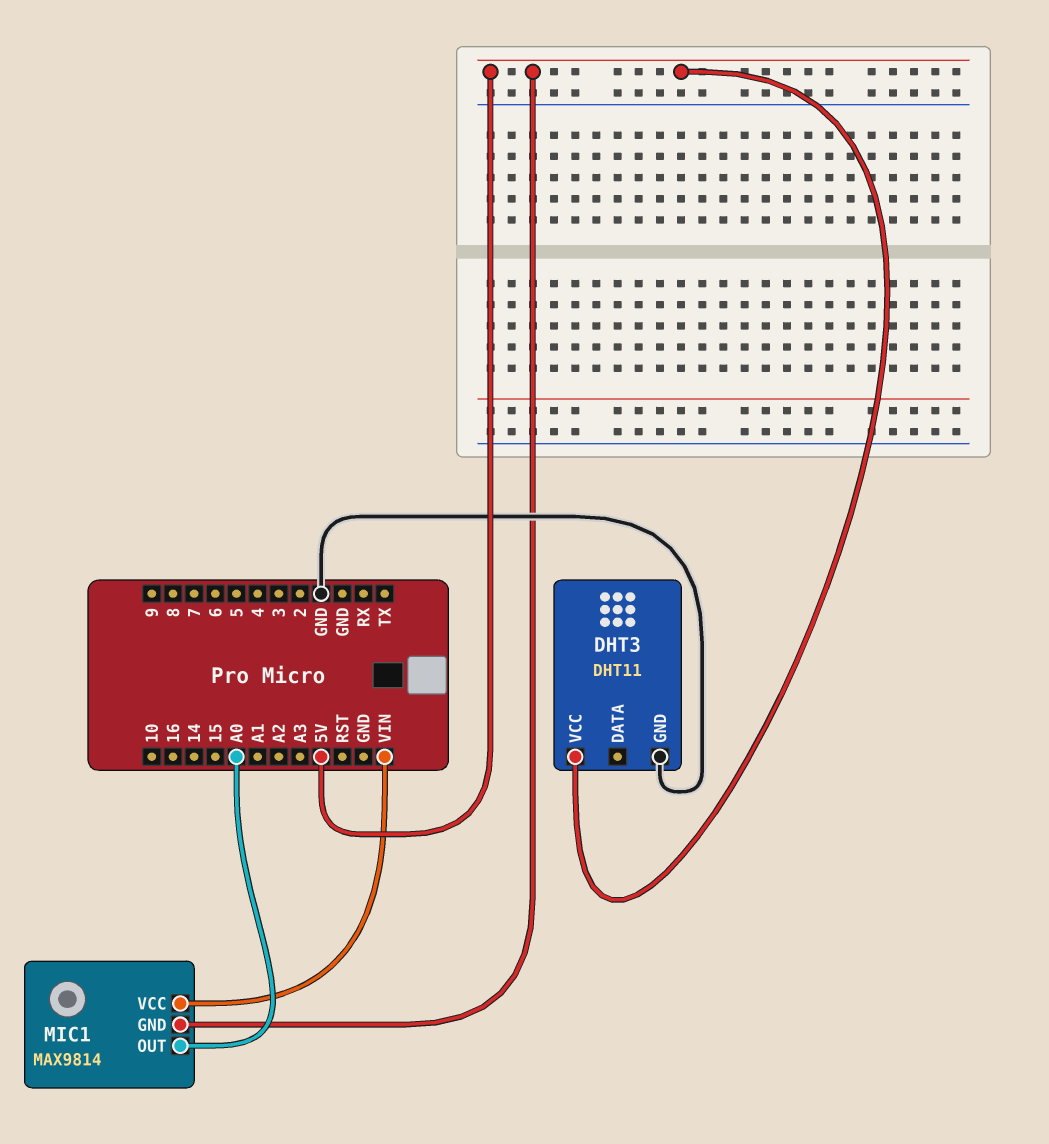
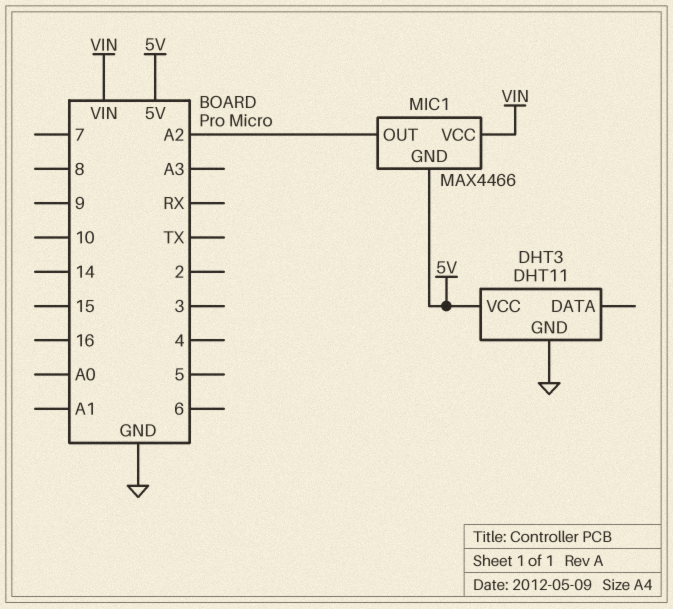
MIC1: MAX9814 -> MAX4466
MIC1 pin OUT: A0 -> A2

